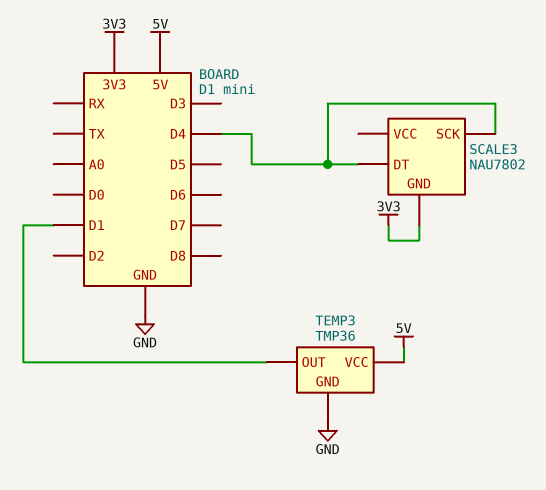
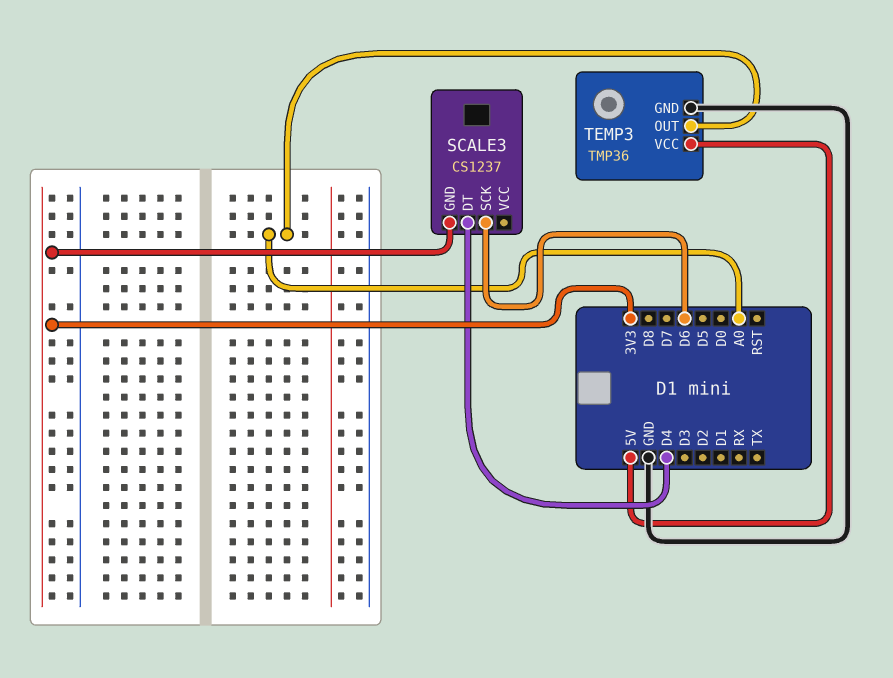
SCALE3: NAU7802 -> CS1237
SCALE3 pin SCK: D4 -> D6
TEMP3 pin OUT: D1 -> A0

